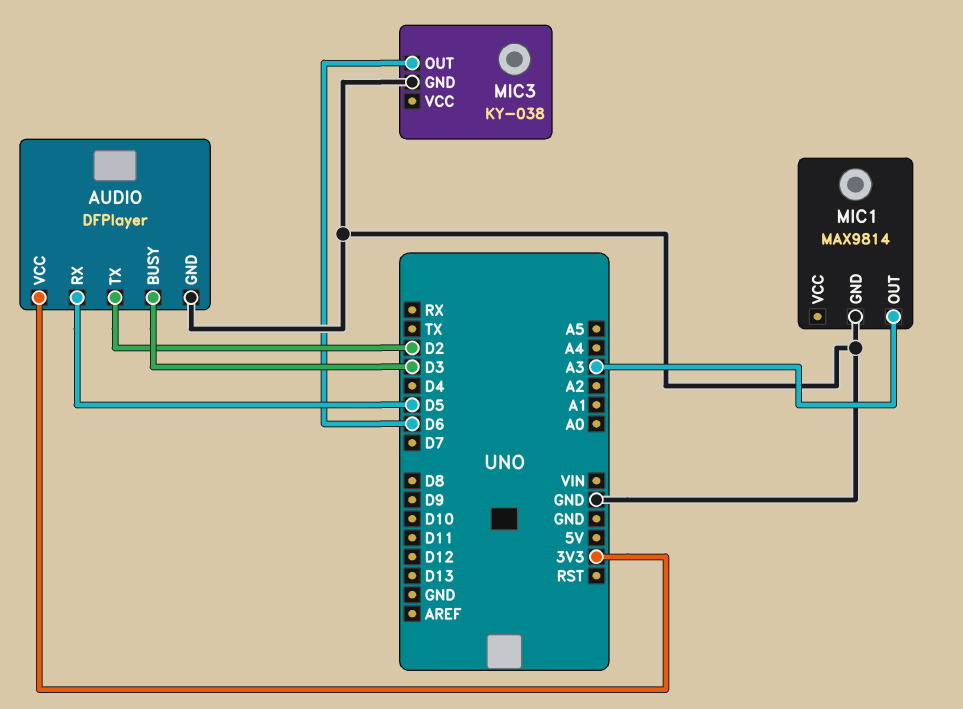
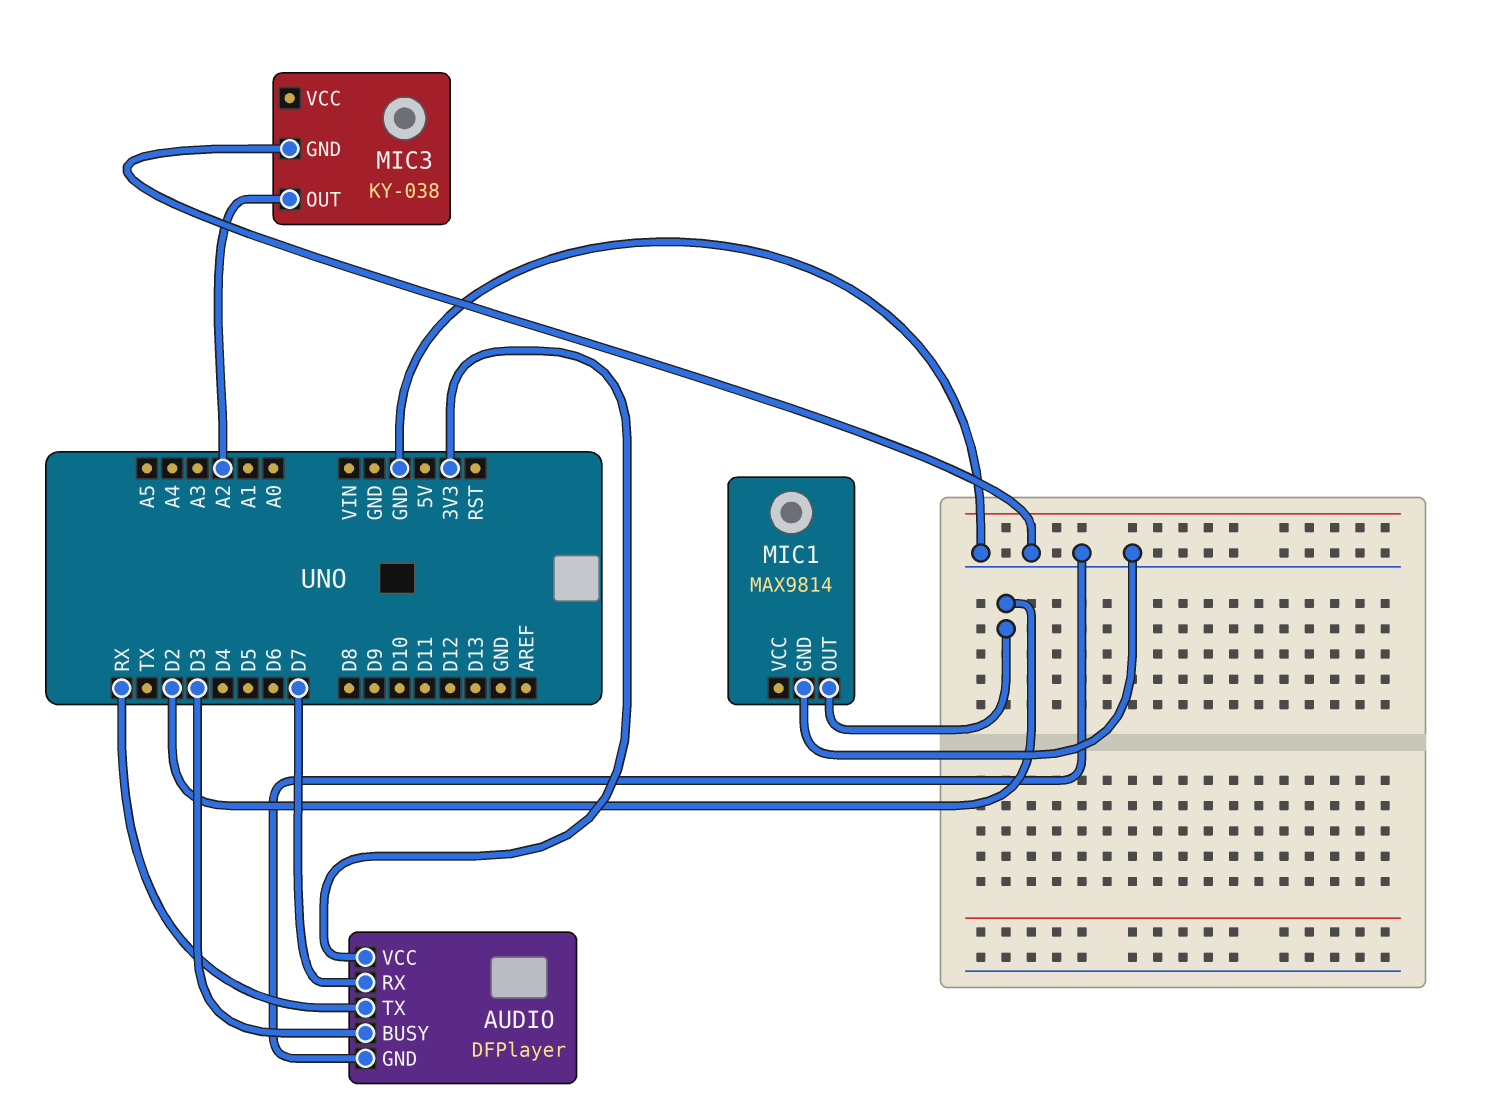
AUDIO pin RX: D5 -> D7
AUDIO pin TX: D2 -> RX
MIC1 pin OUT: A3 -> D2
MIC3 pin OUT: D6 -> A2

